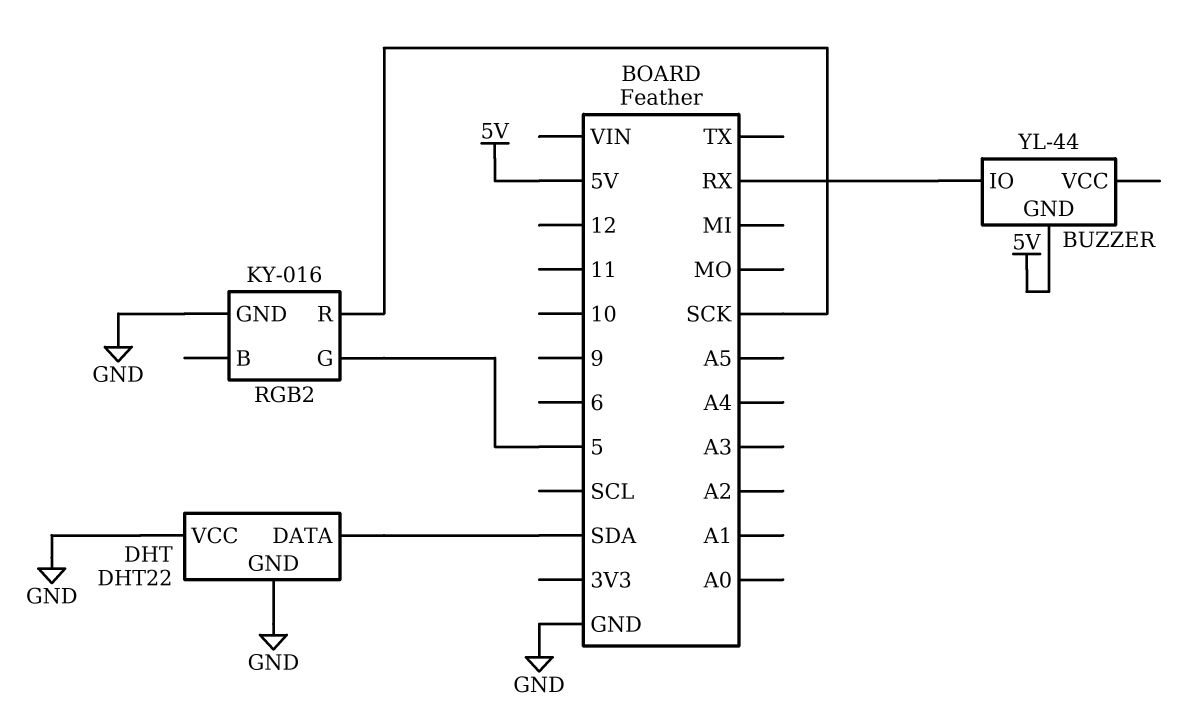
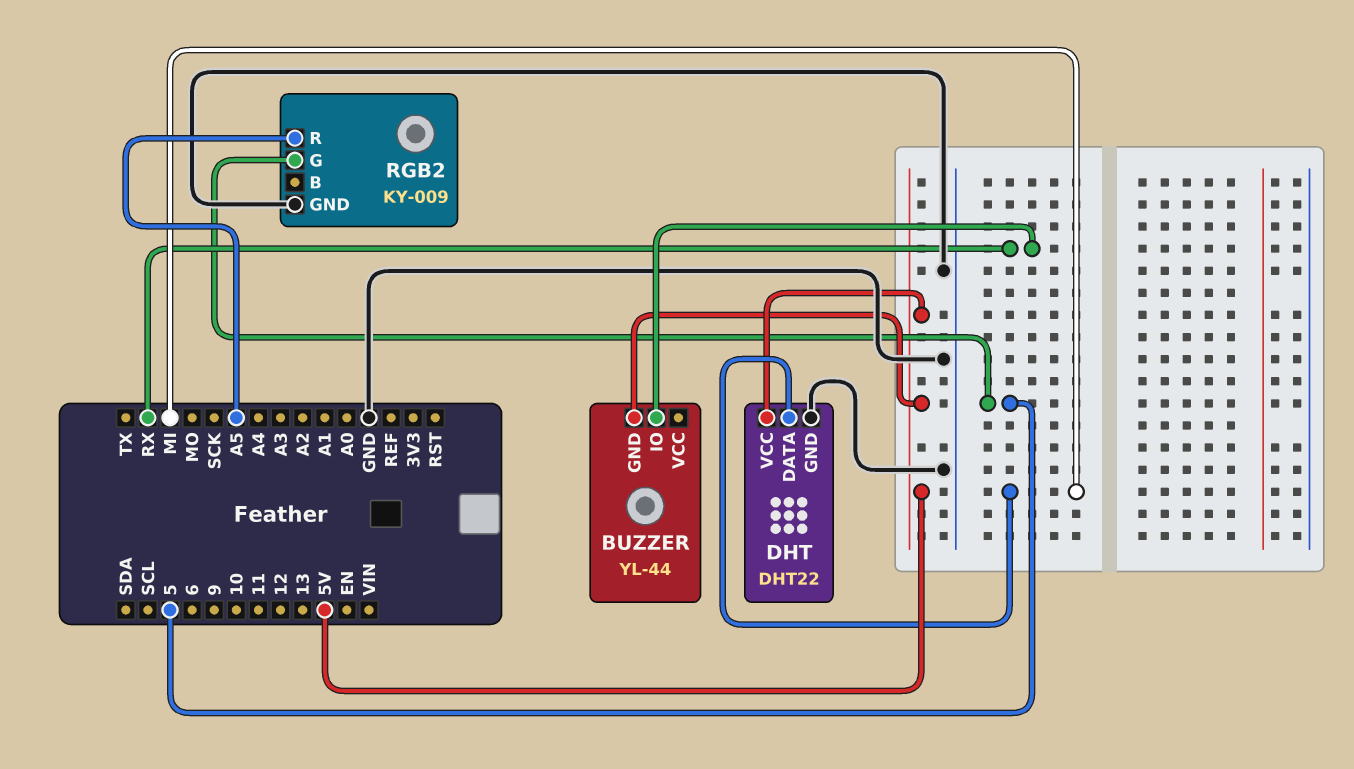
DHT pin DATA: SDA -> MI
DHT pin VCC: GND -> 5V
RGB2: KY-016 -> KY-009
RGB2 pin R: SCK -> A5

